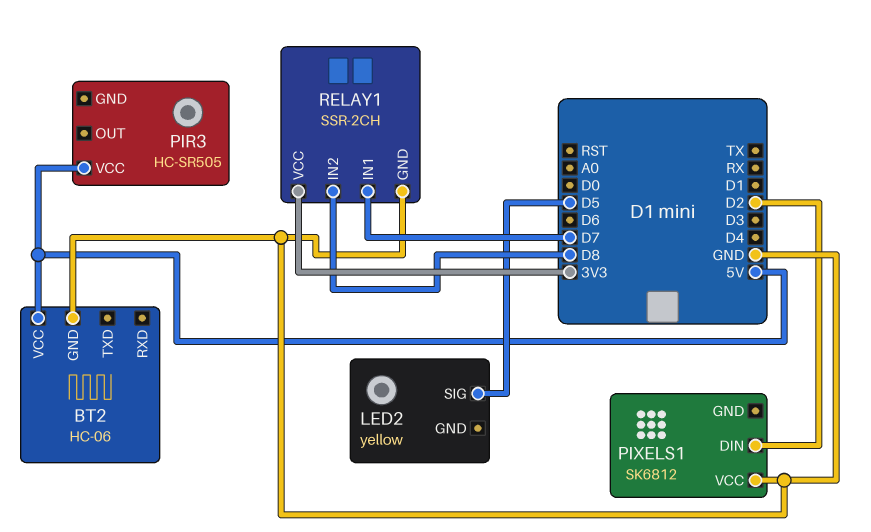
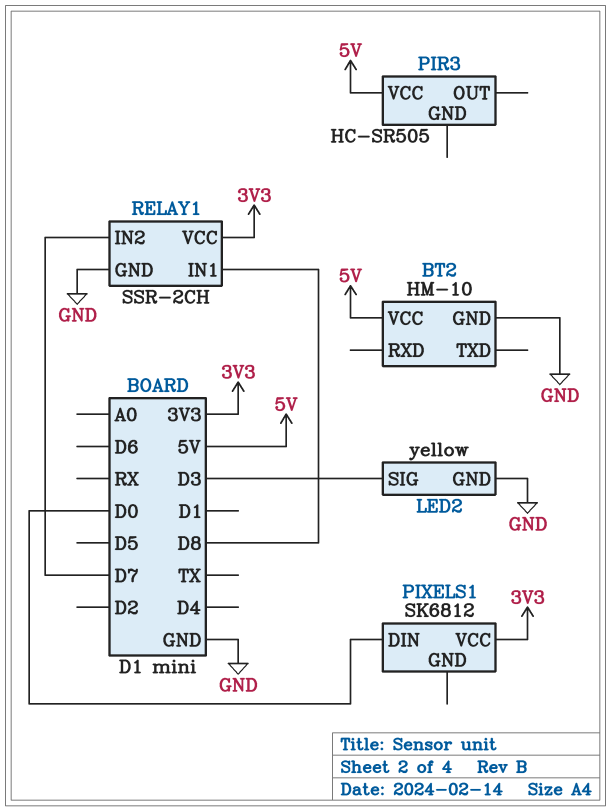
BT2: HC-06 -> HM-10
LED2 pin GND: none -> GND
LED2 pin SIG: D5 -> D3
PIXELS1 pin DIN: D2 -> D0
PIXELS1 pin VCC: GND -> 3V3
RELAY1 pin IN1: D7 -> D8
RELAY1 pin IN2: D8 -> D7

